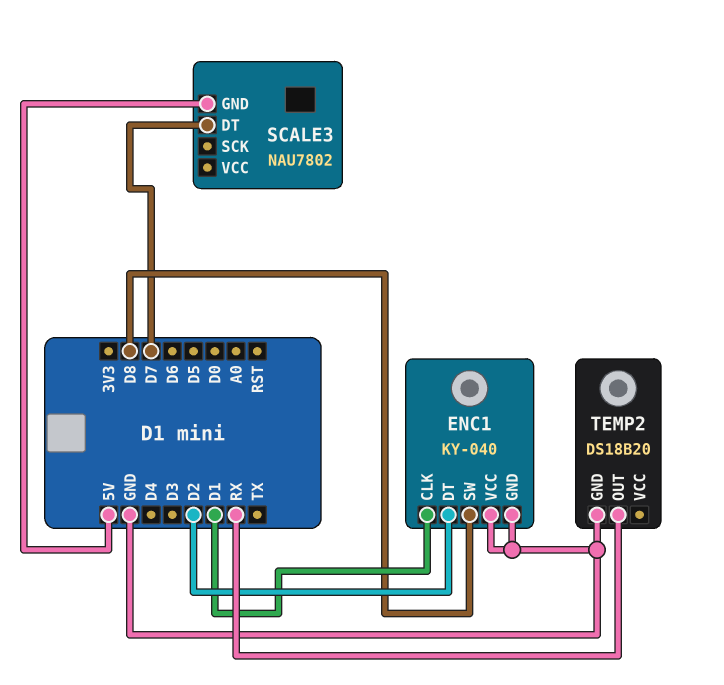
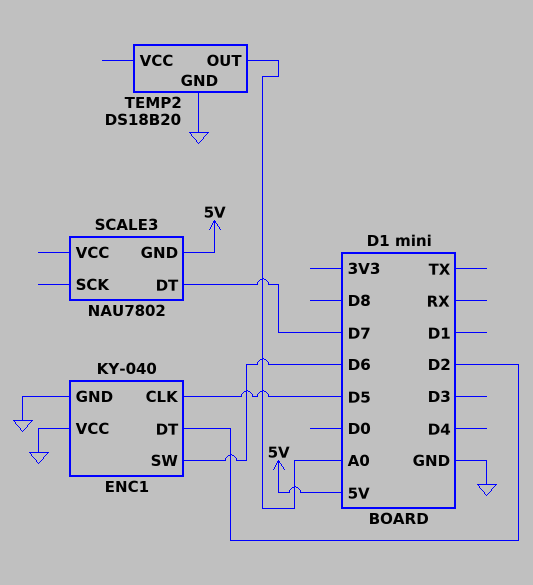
ENC1 pin CLK: D1 -> D5
ENC1 pin SW: D8 -> D6
TEMP2 pin OUT: RX -> A0

